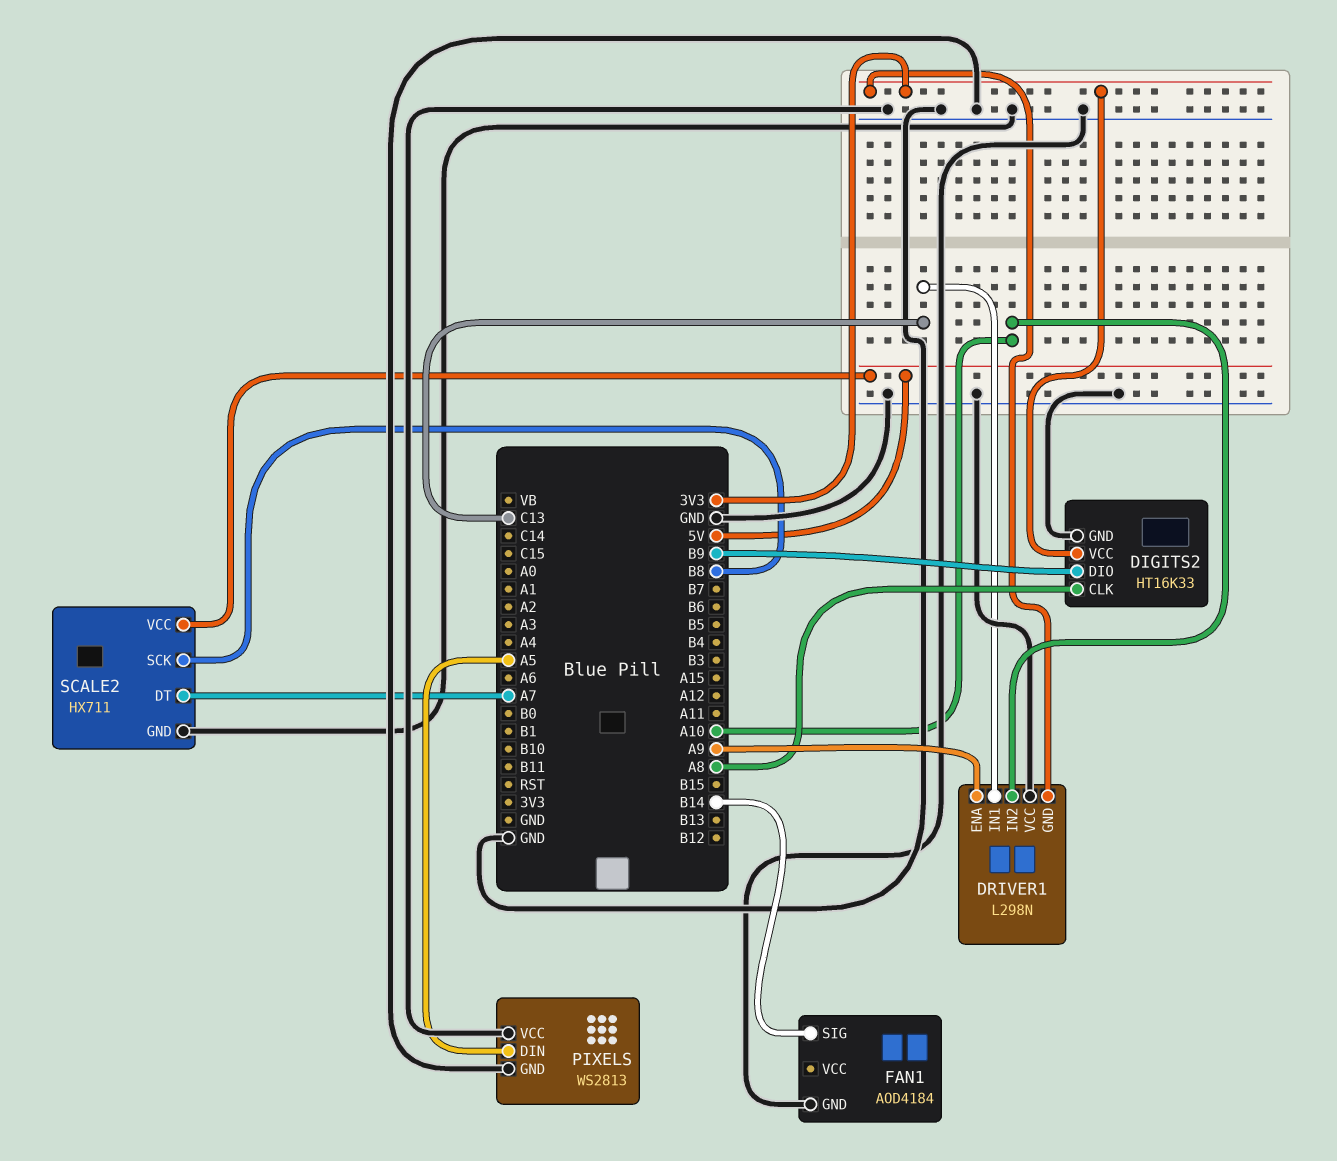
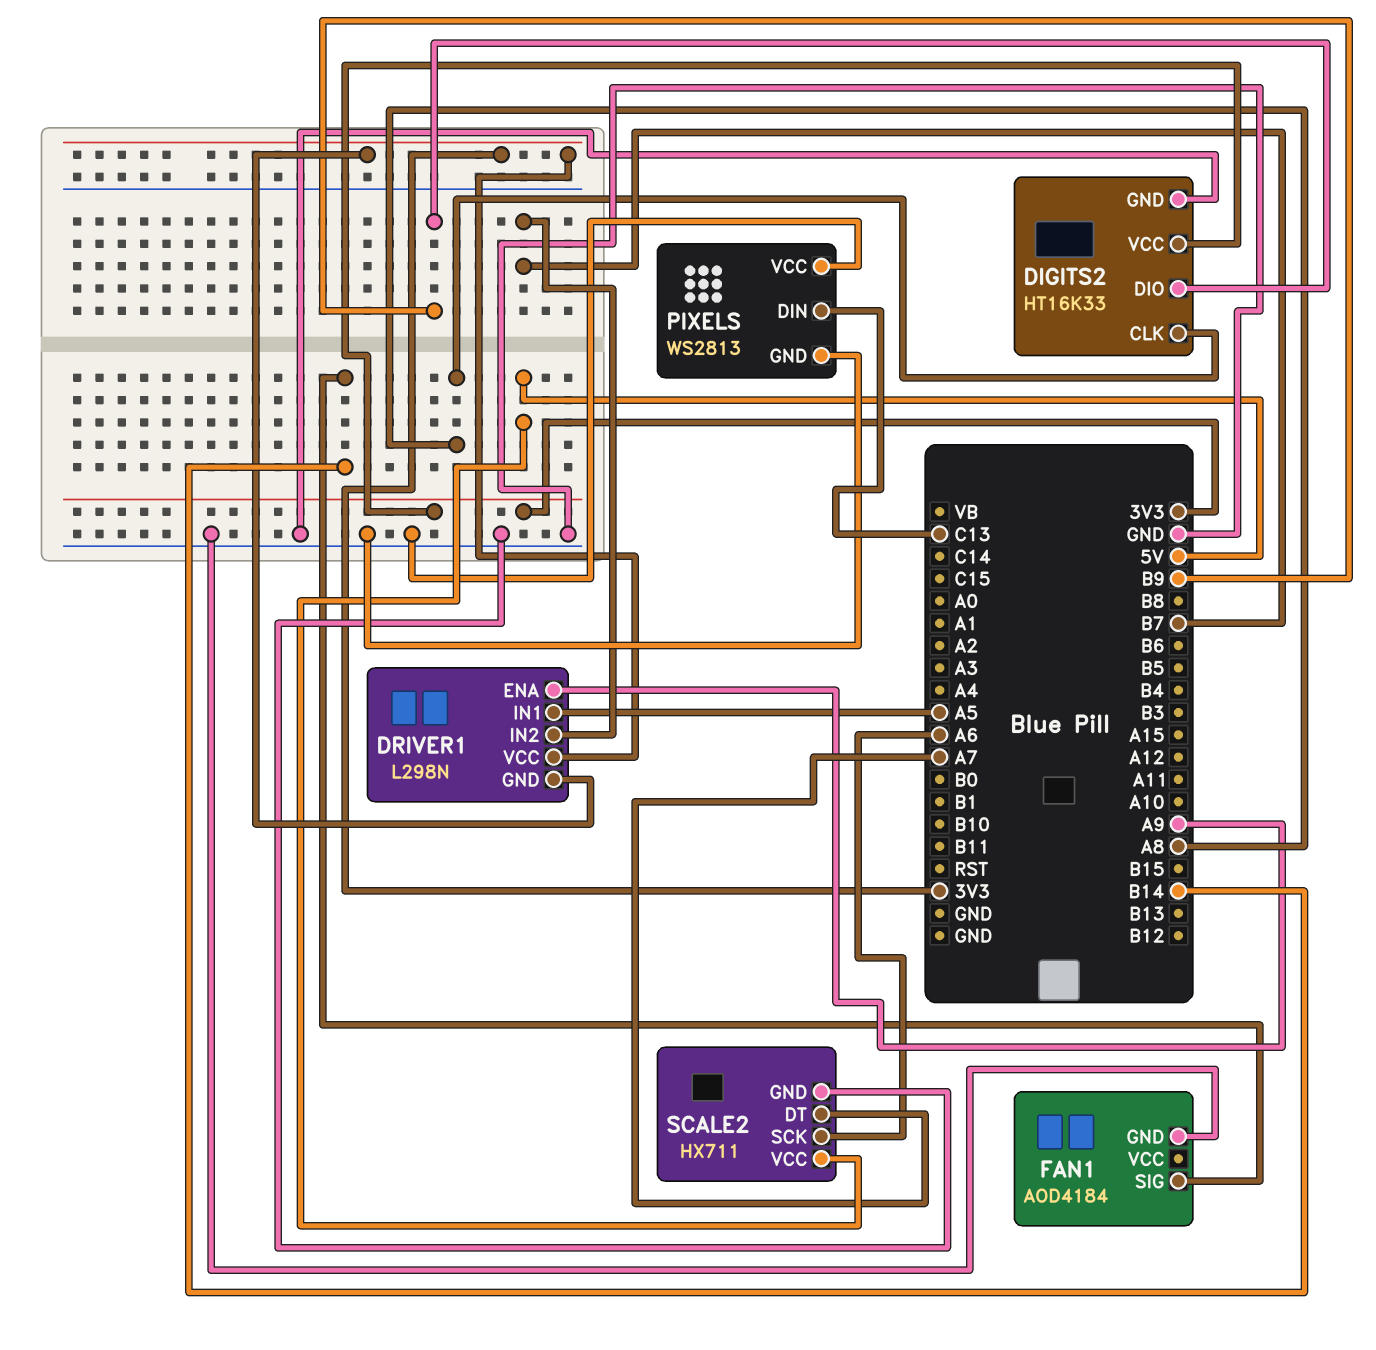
DRIVER1 pin IN1: C13 -> A5
DRIVER1 pin IN2: A10 -> B7
DRIVER1 pin VCC: GND -> 3V3
PIXELS pin DIN: A5 -> C13
SCALE2 pin SCK: B8 -> A6

